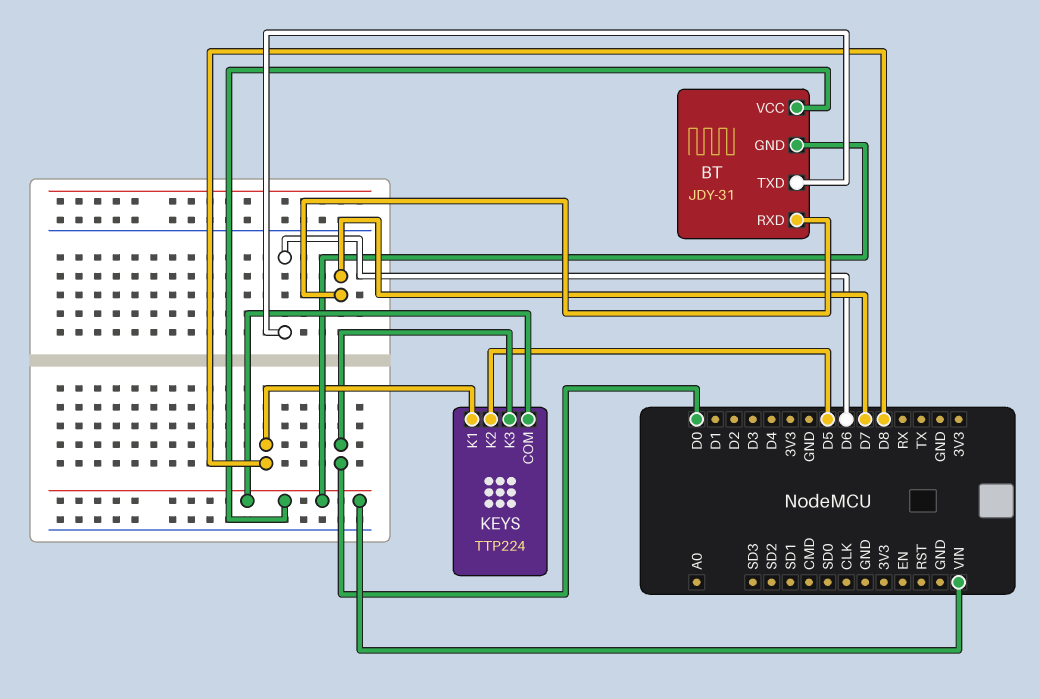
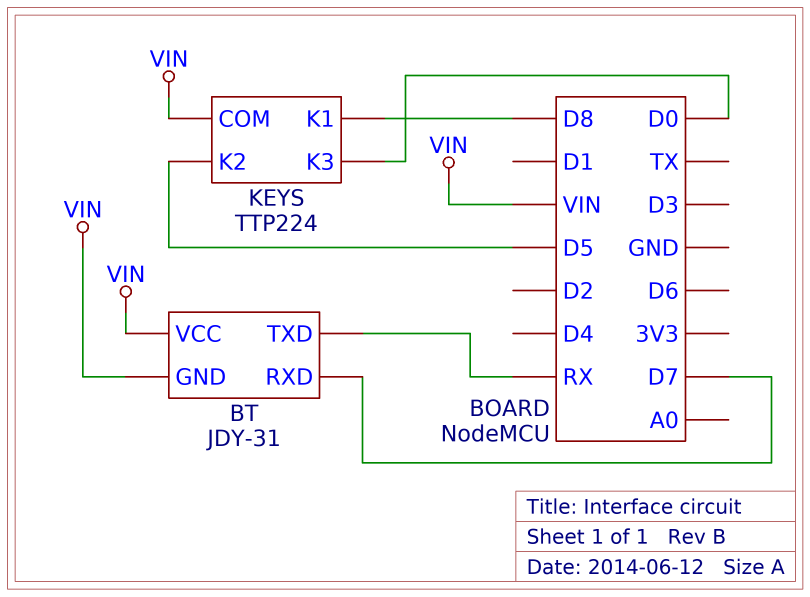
BT pin TXD: D6 -> RX

